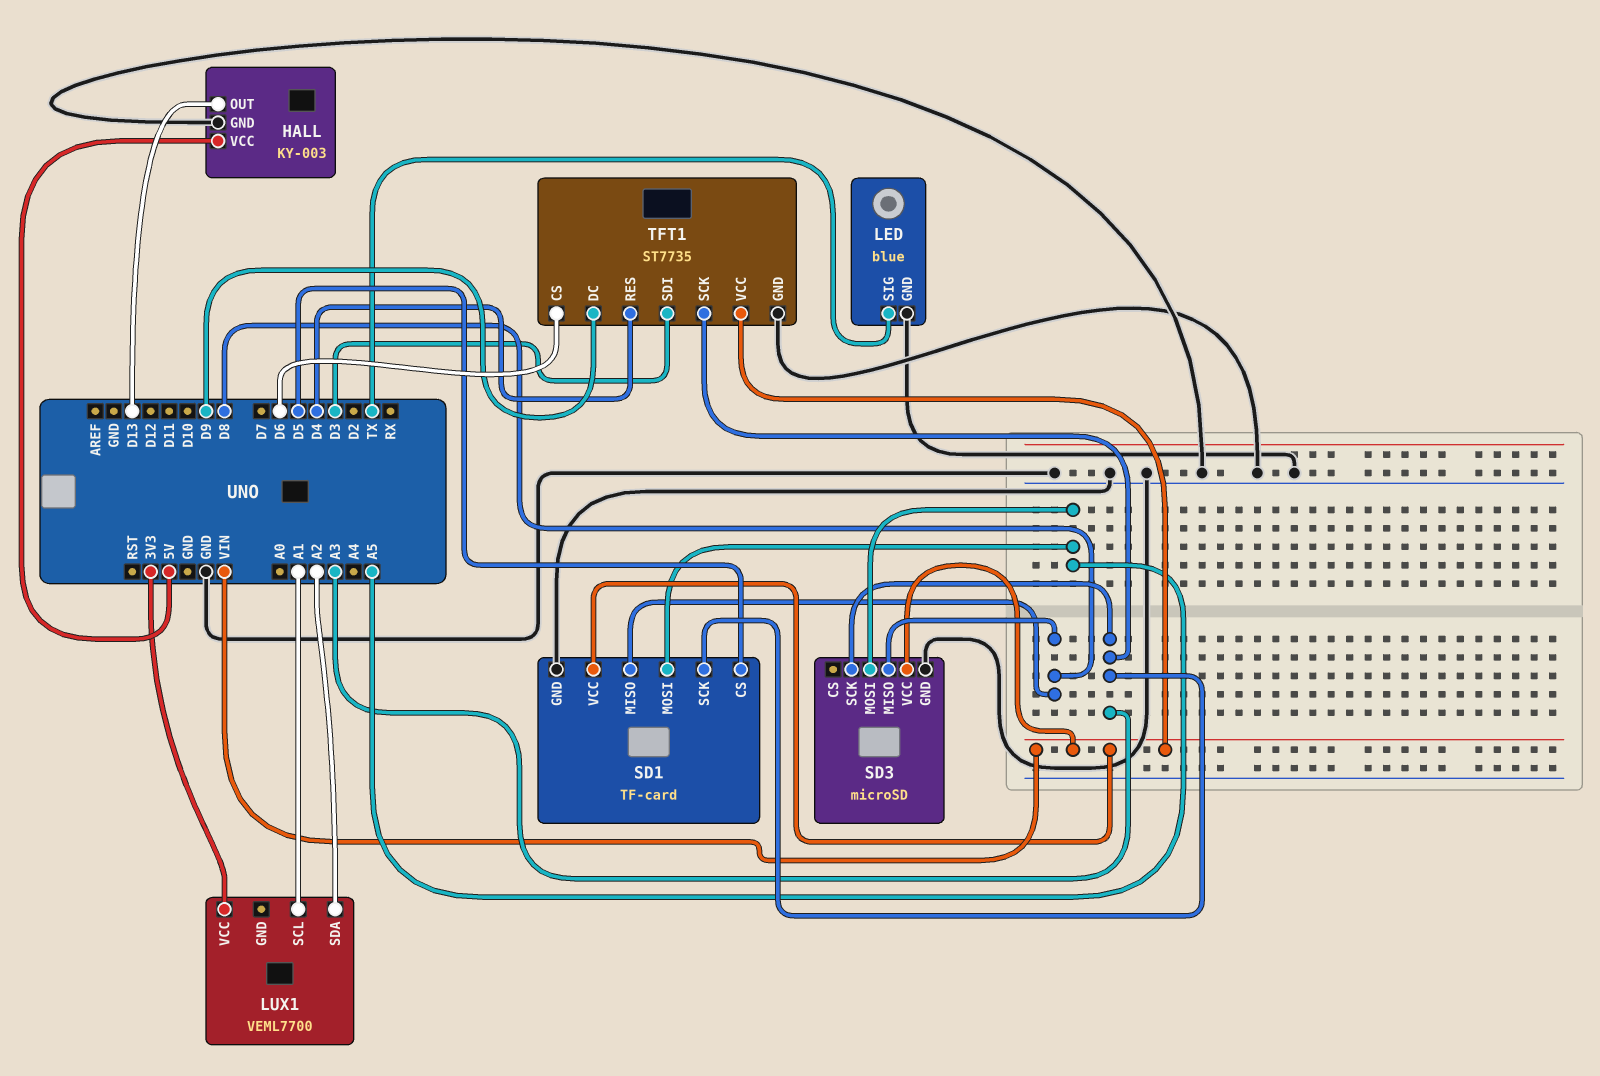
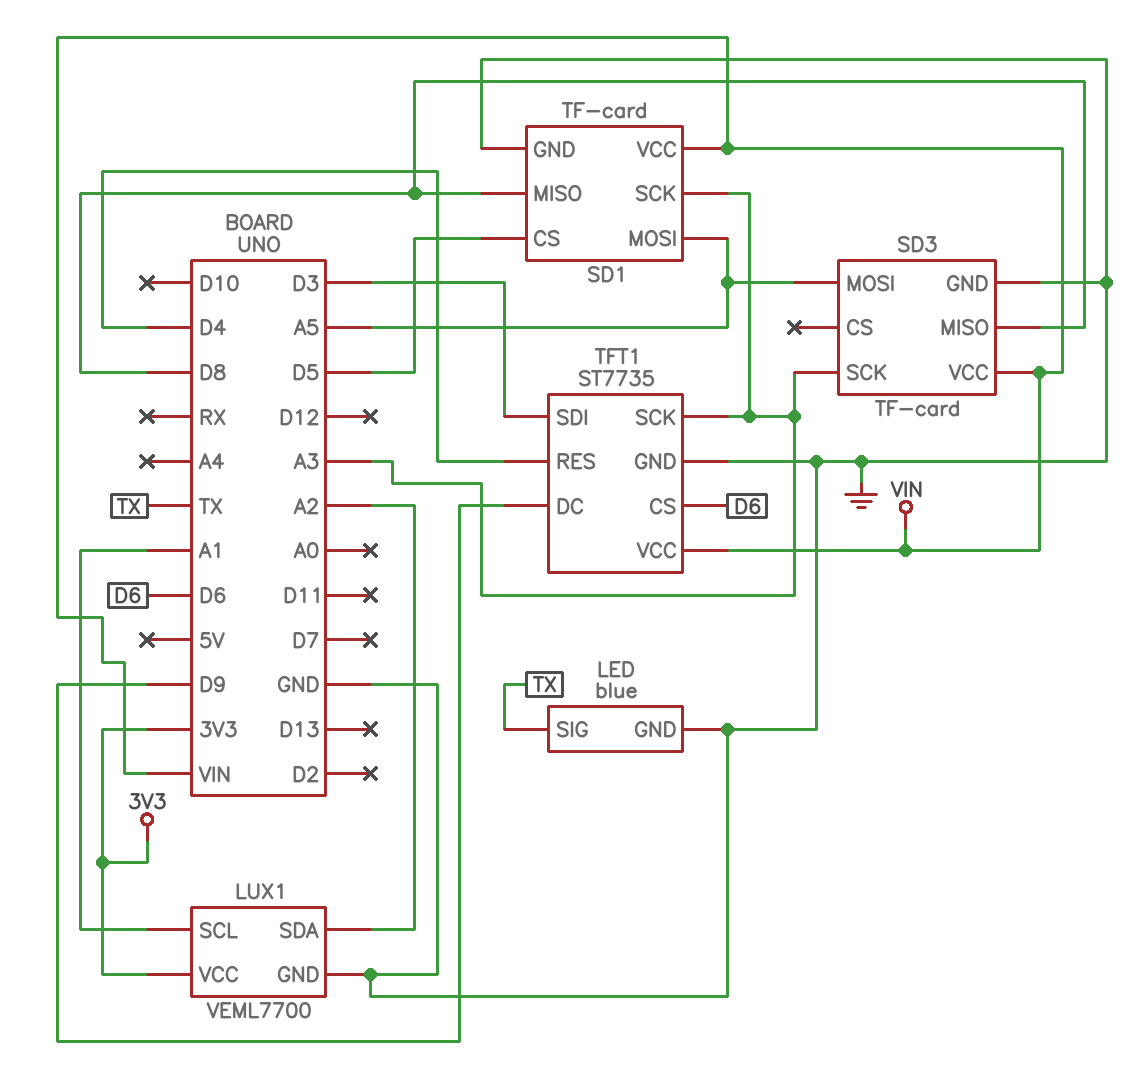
HALL: KY-003 -> none
HALL pin GND: GND -> none
HALL pin OUT: D13 -> none
HALL pin VCC: 5V -> none
LUX1 pin GND: none -> GND
SD3: microSD -> TF-card

